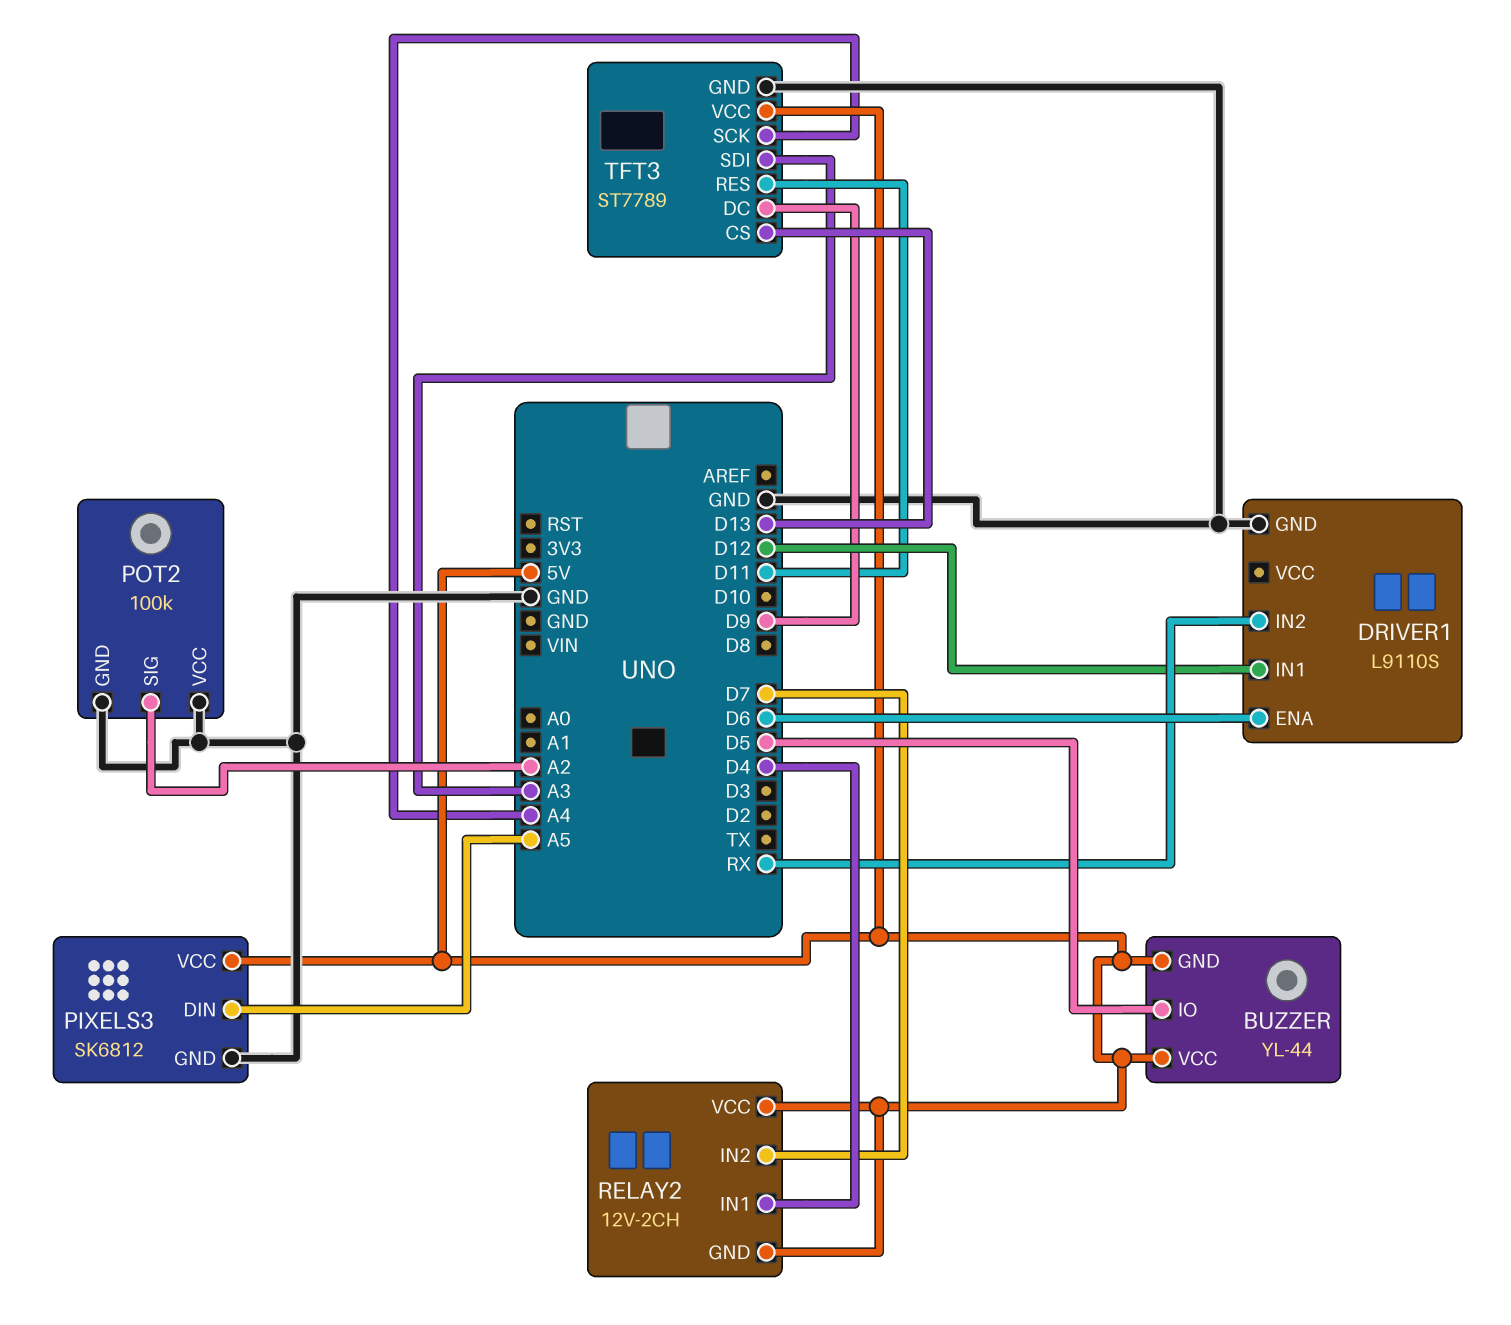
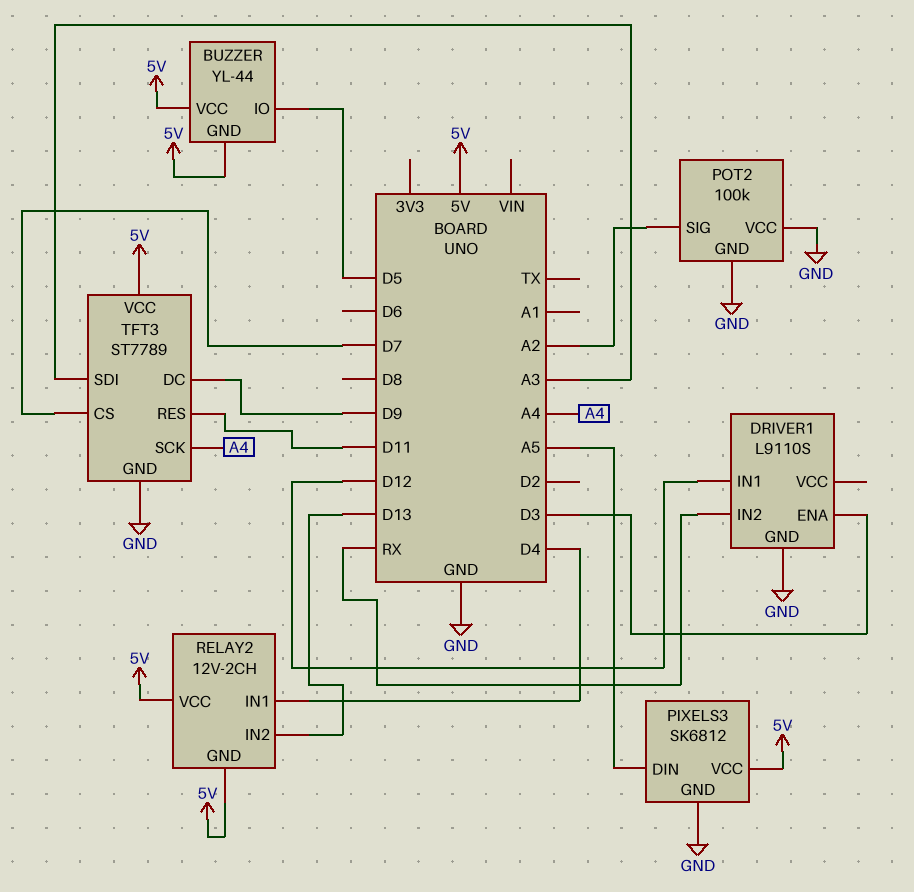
DRIVER1 pin ENA: D6 -> D3
RELAY2 pin IN2: D7 -> D13
TFT3 pin CS: D13 -> D7

